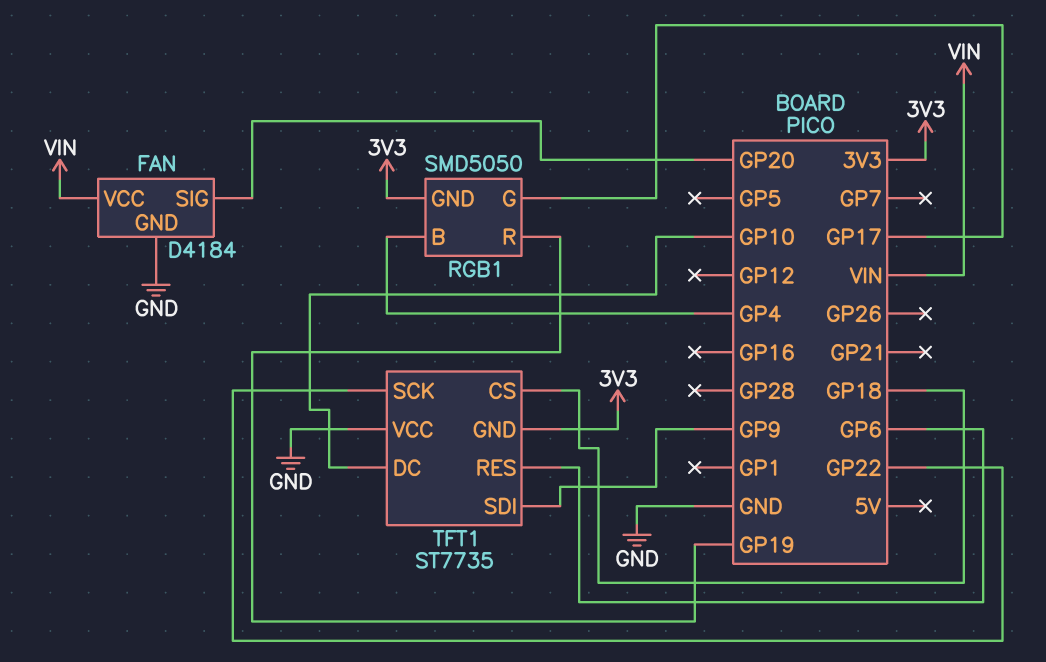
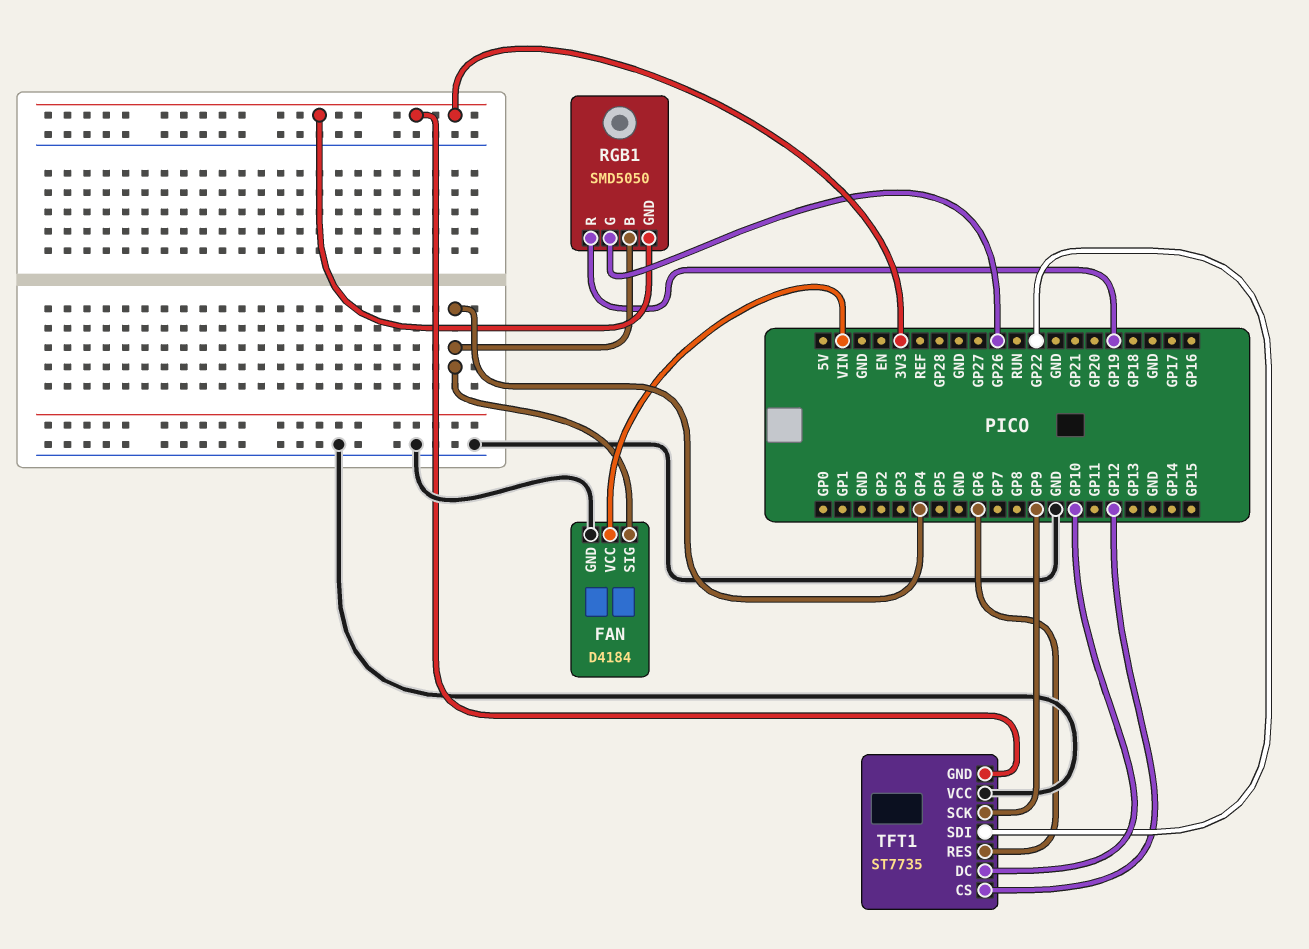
FAN pin SIG: GP20 -> GP4
RGB1 pin G: GP17 -> GP26
TFT1 pin CS: GP18 -> GP12
TFT1 pin SCK: GP22 -> GP9
TFT1 pin SDI: GP9 -> GP22

